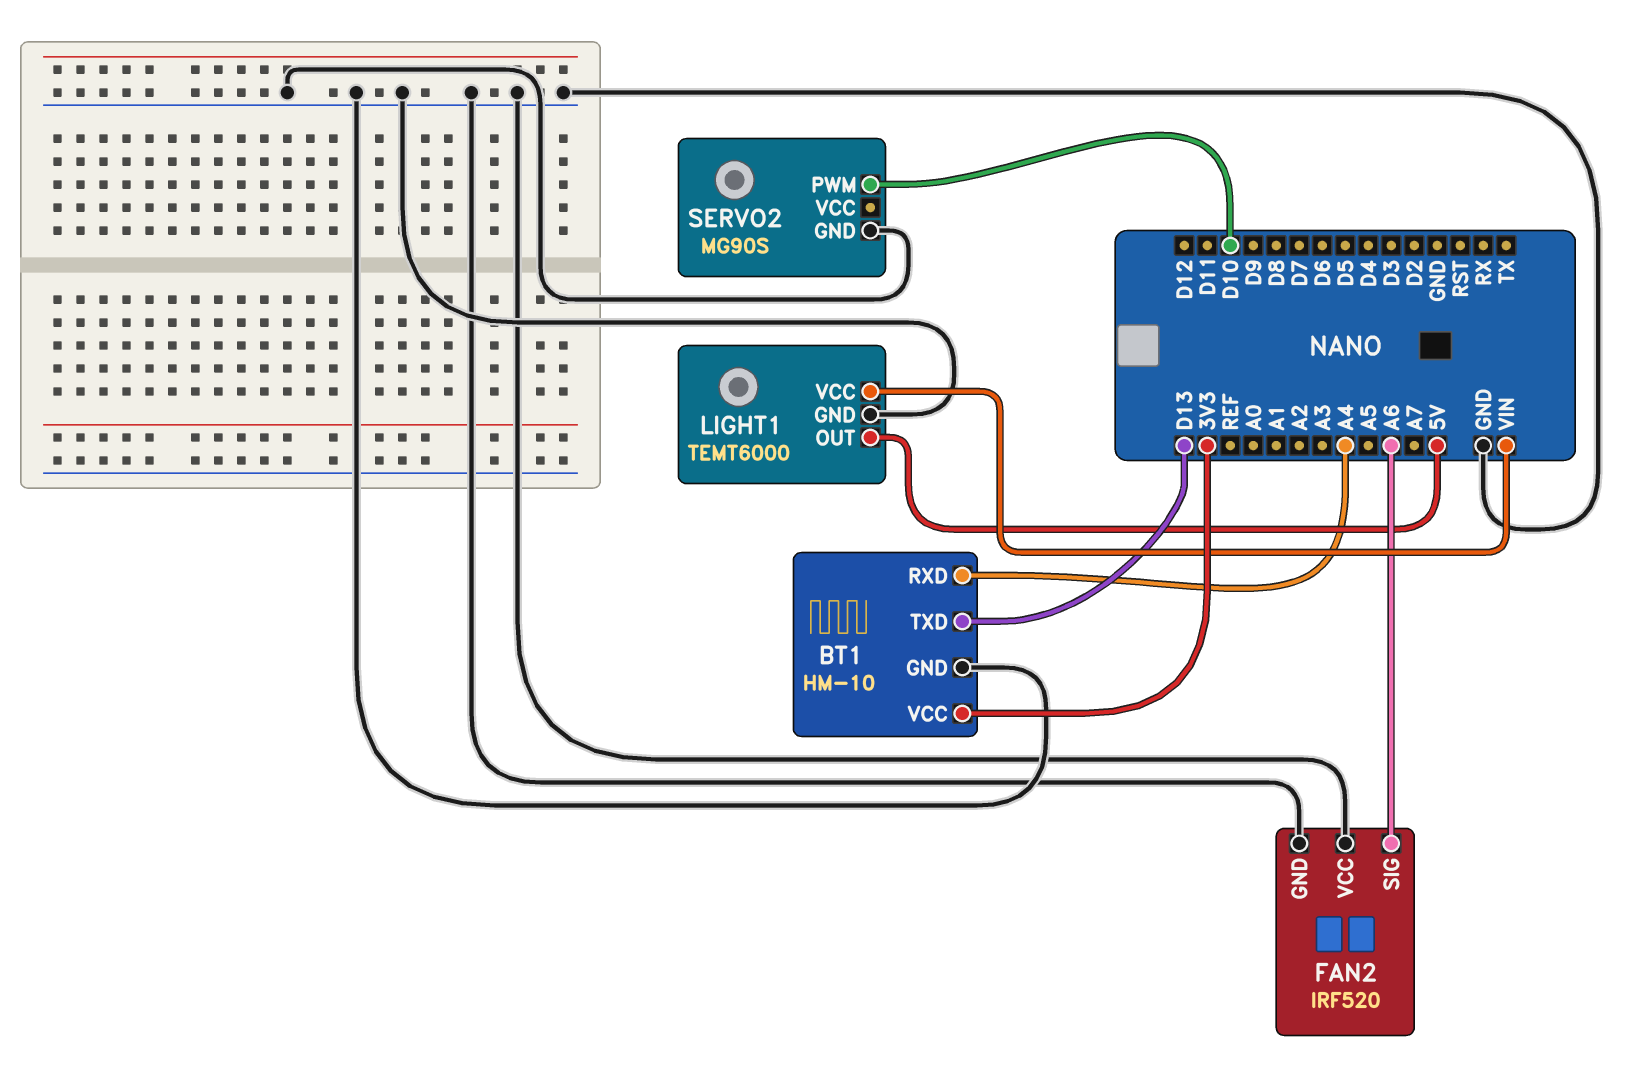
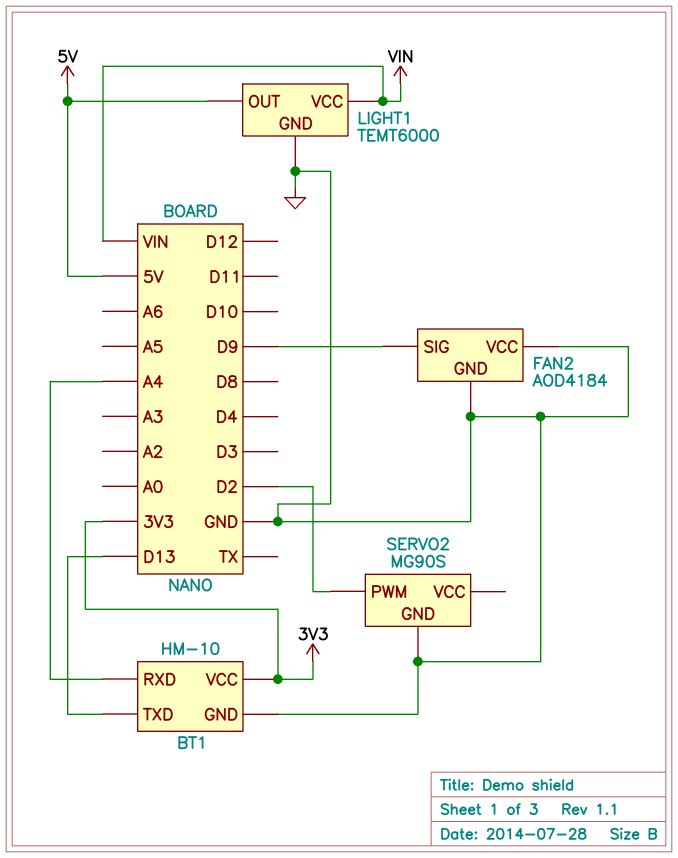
FAN2: IRF520 -> AOD4184
FAN2 pin SIG: A6 -> D9
SERVO2 pin PWM: D10 -> D2

